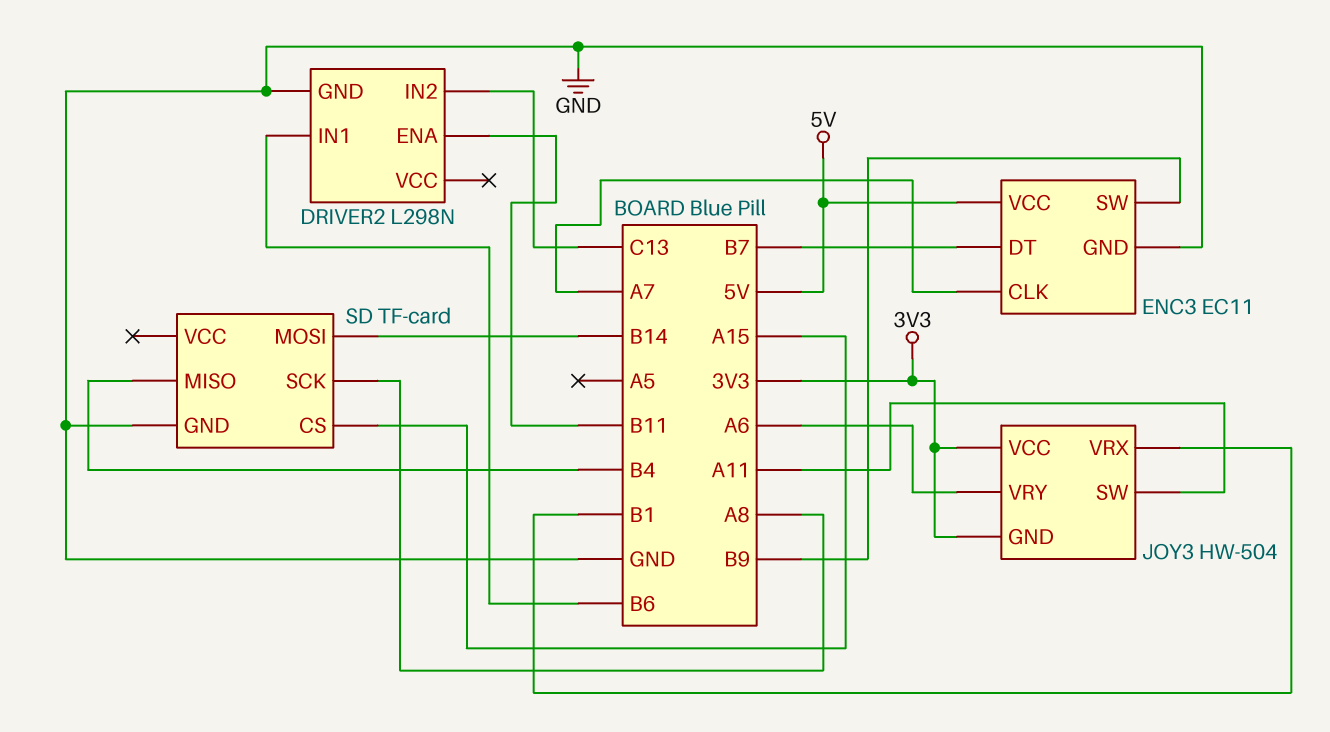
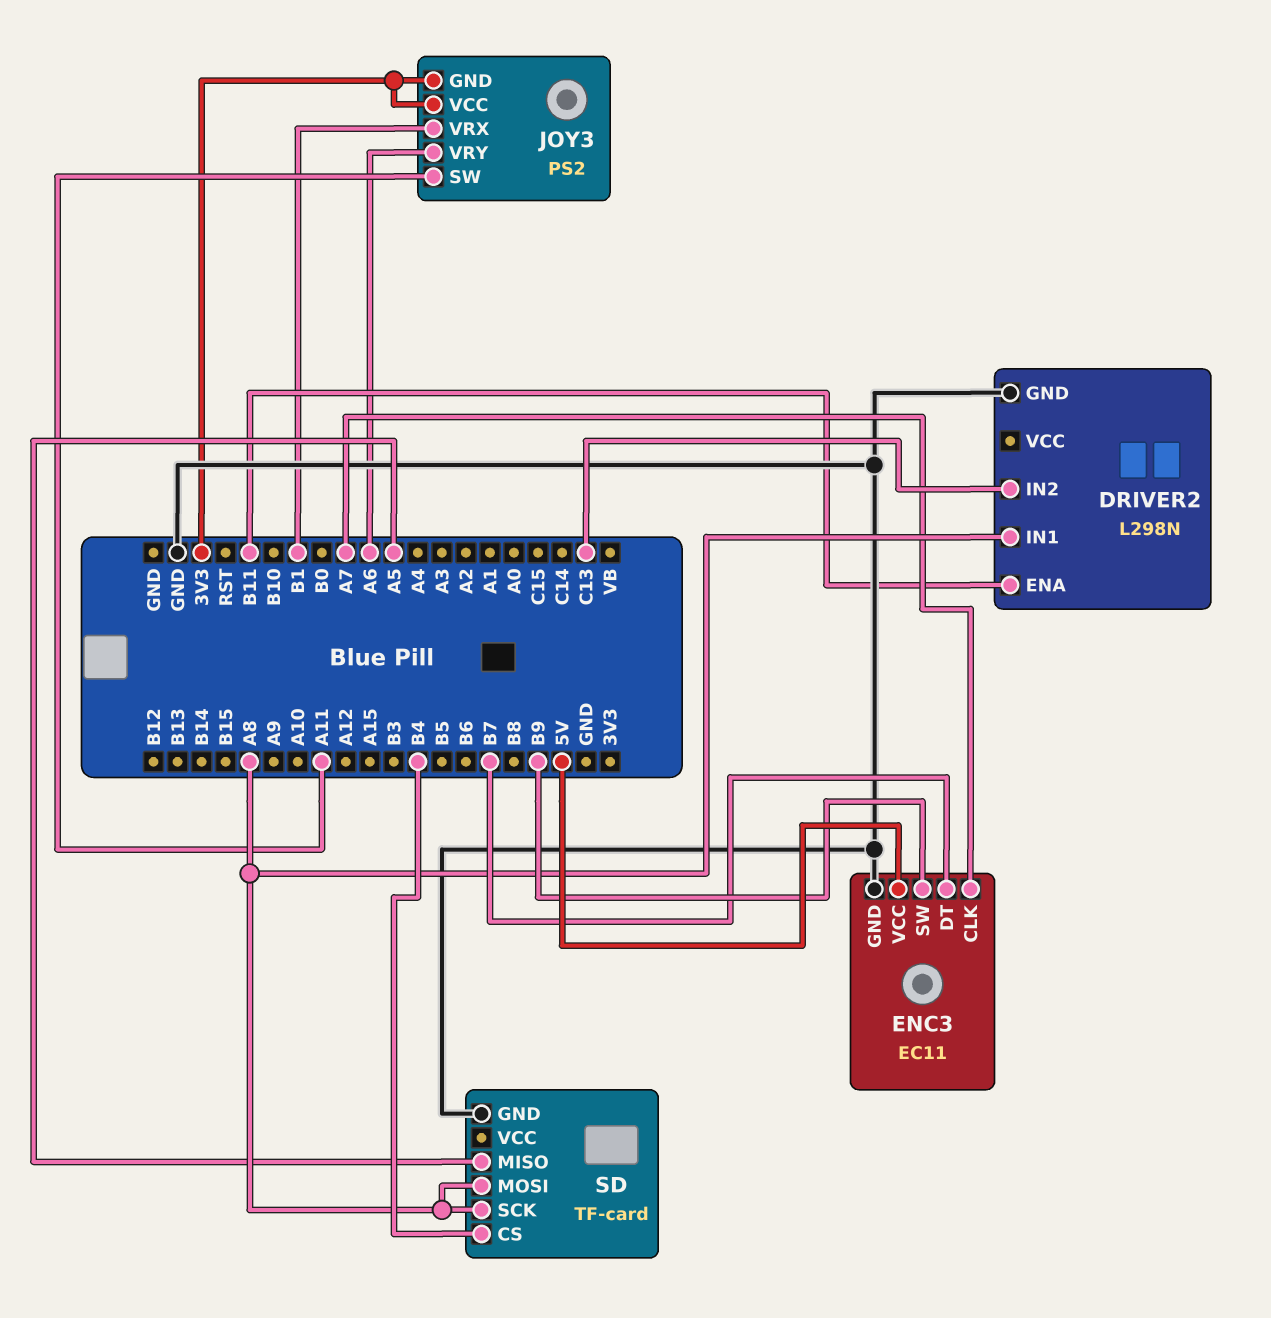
DRIVER2 pin IN1: B6 -> A8
JOY3: HW-504 -> PS2
SD pin CS: A15 -> B4
SD pin MISO: B4 -> A5
SD pin MOSI: B14 -> A8

